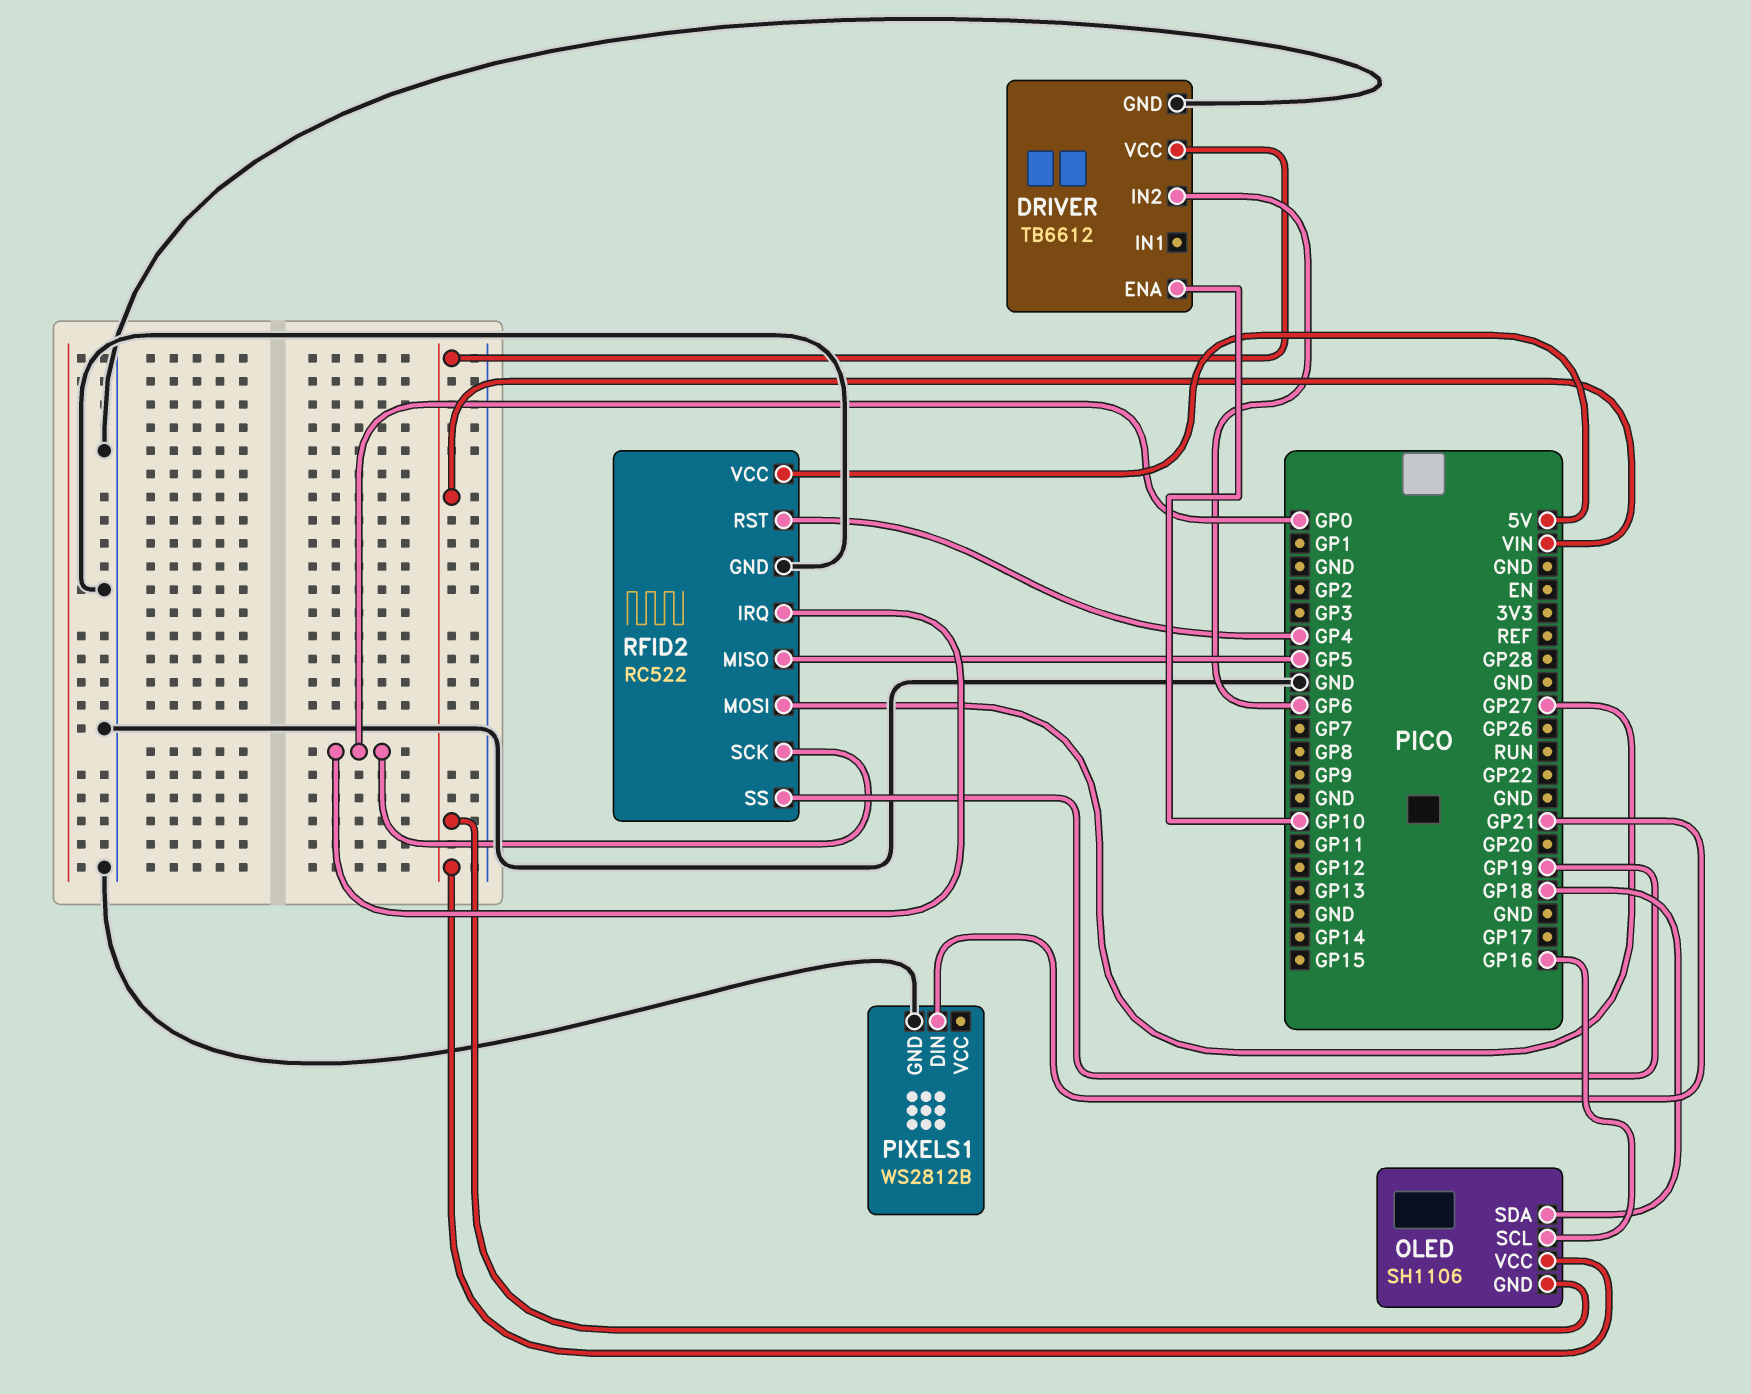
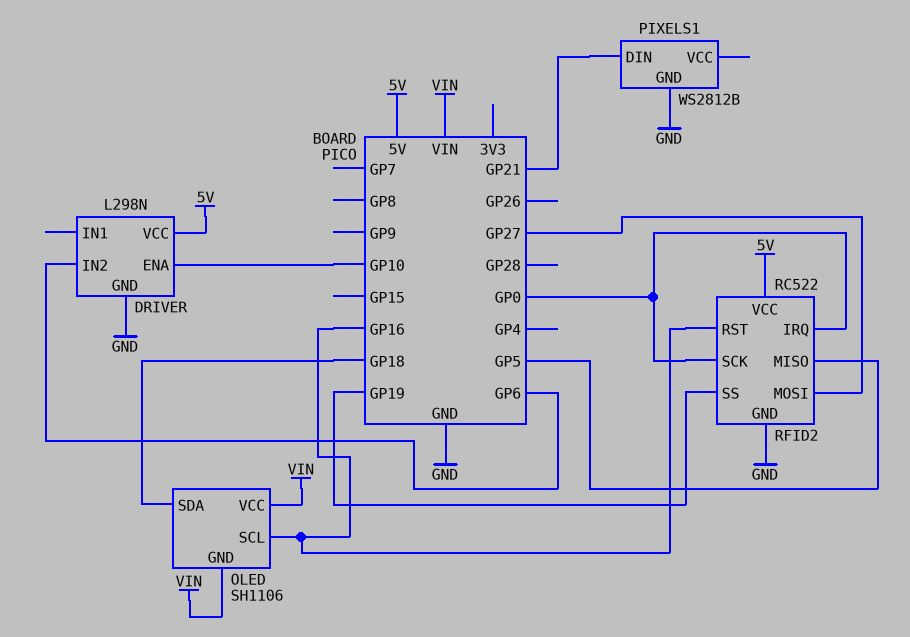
DRIVER: TB6612 -> L298N
DRIVER pin VCC: VIN -> 5V
RFID2 pin RST: GP4 -> GP16

